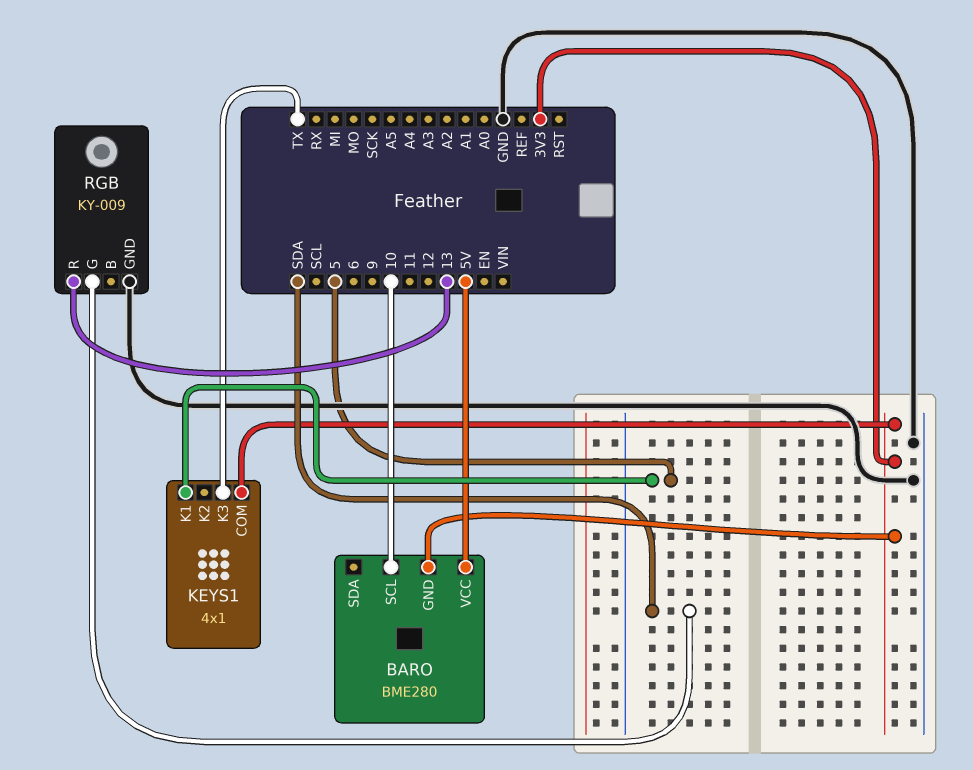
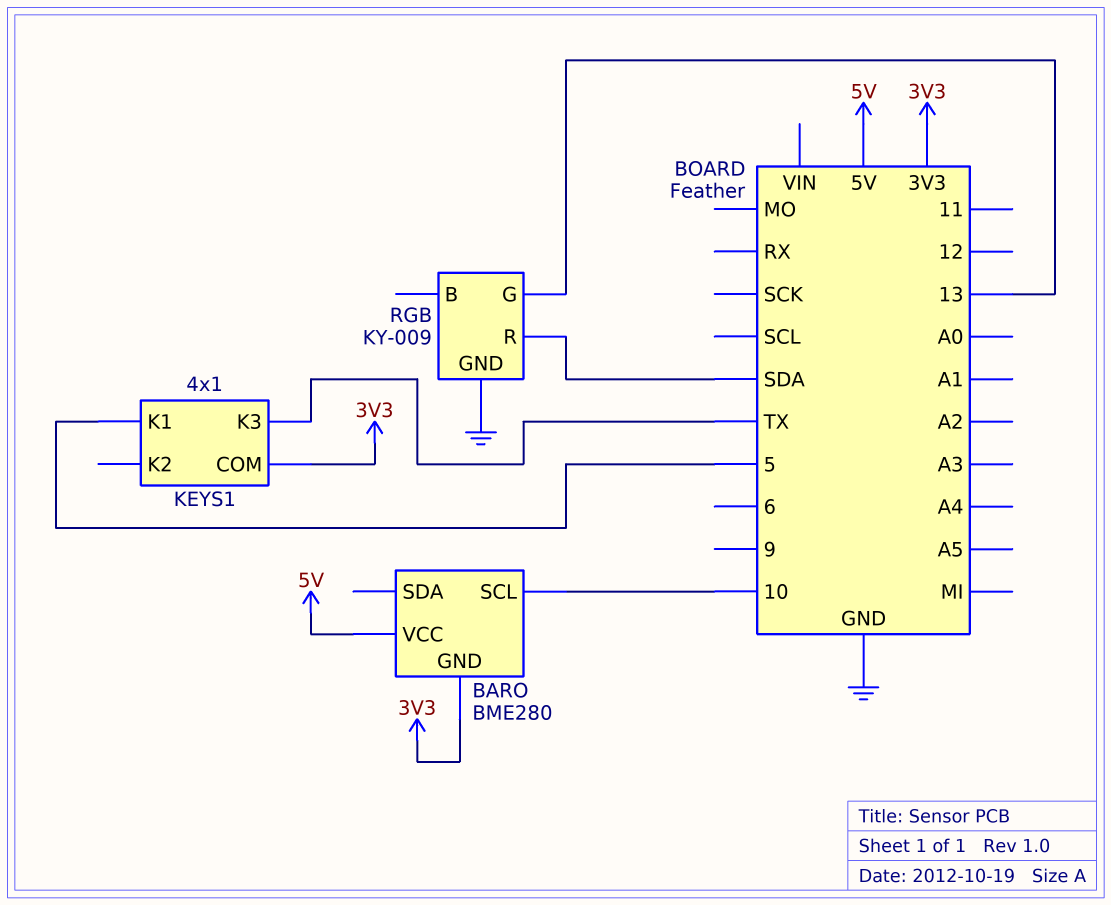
RGB pin G: SDA -> 13
RGB pin R: 13 -> SDA

